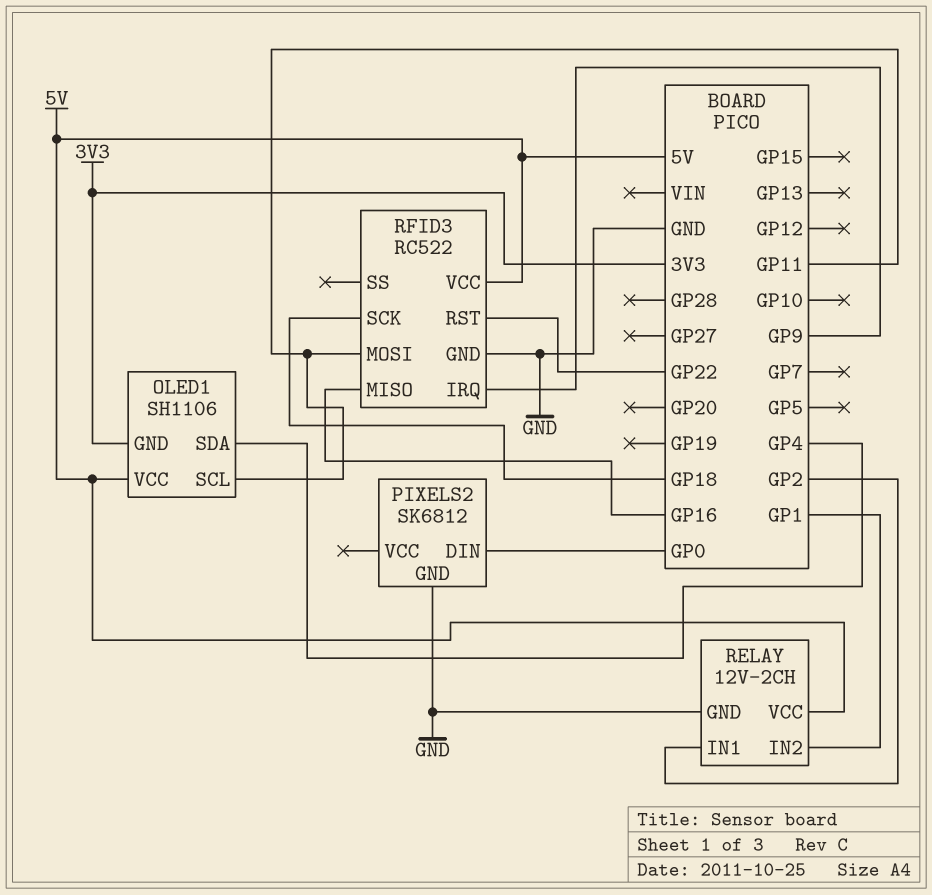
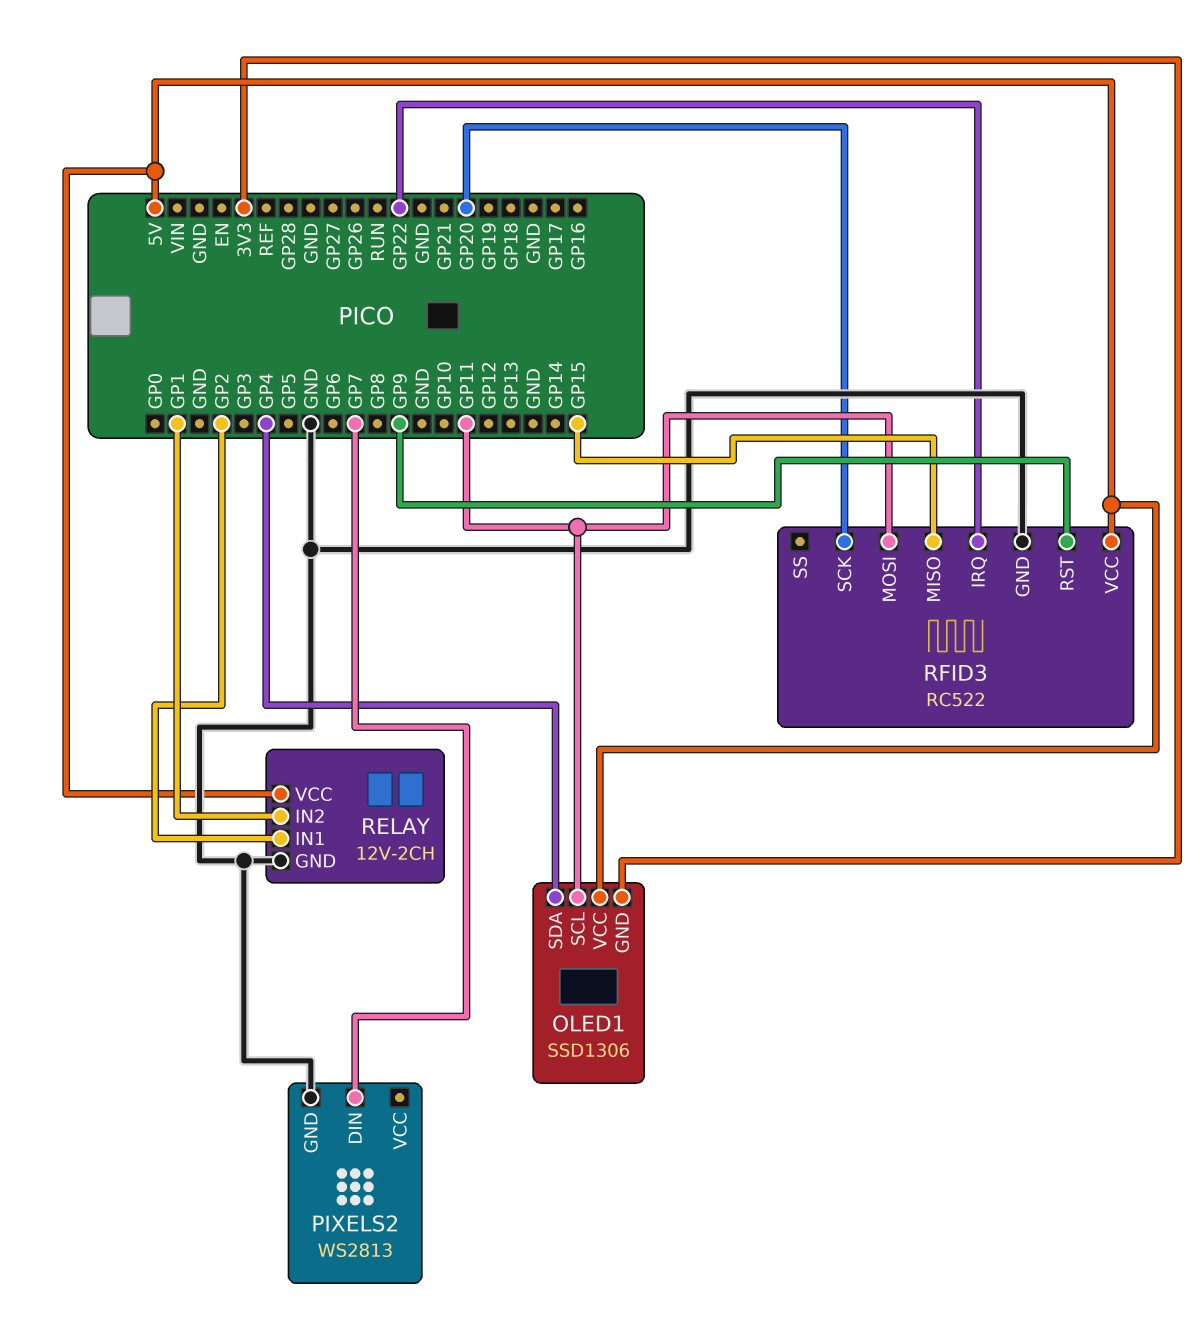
OLED1: SH1106 -> SSD1306
PIXELS2: SK6812 -> WS2813
PIXELS2 pin DIN: GP0 -> GP7
RFID3 pin IRQ: GP9 -> GP22
RFID3 pin MISO: GP16 -> GP15
RFID3 pin RST: GP22 -> GP9
RFID3 pin SCK: GP18 -> GP20

